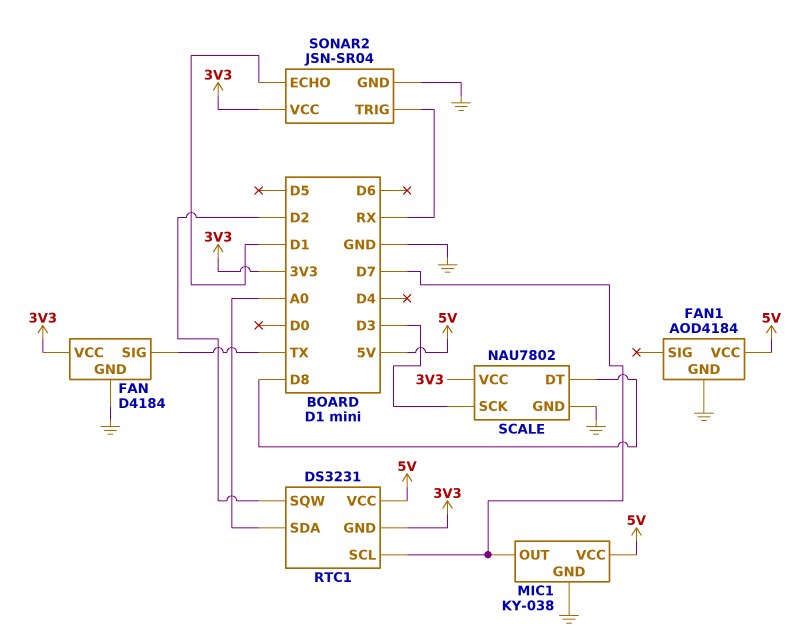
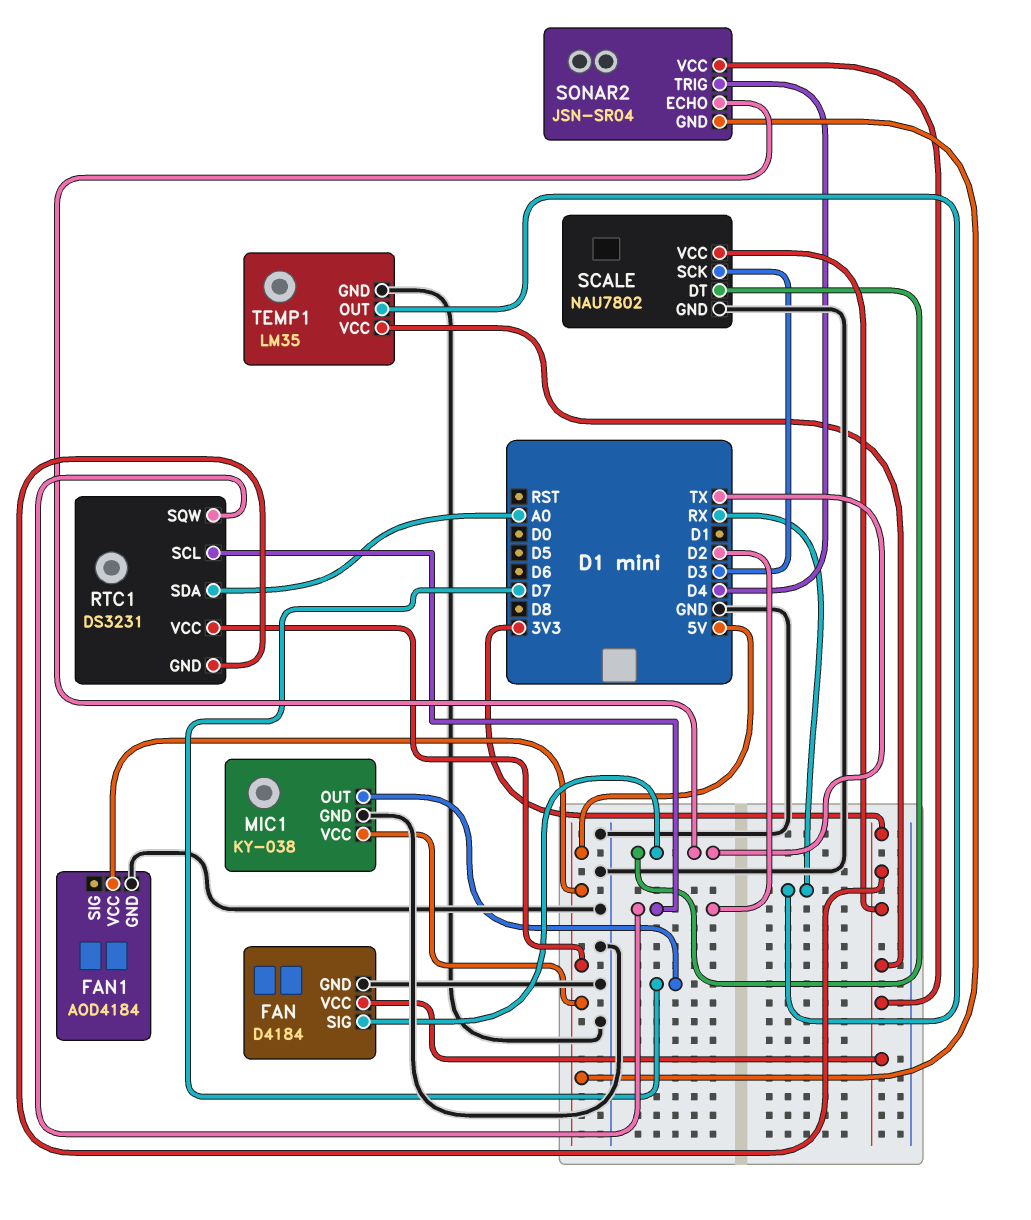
RTC1 pin SCL: D7 -> D2
SCALE pin DT: D8 -> TX
SONAR2 pin ECHO: D1 -> TX
SONAR2 pin GND: GND -> 5V
SONAR2 pin TRIG: RX -> D4
TEMP1: none -> LM35
TEMP1 pin GND: none -> GND
TEMP1 pin OUT: none -> RX
TEMP1 pin VCC: none -> 3V3

